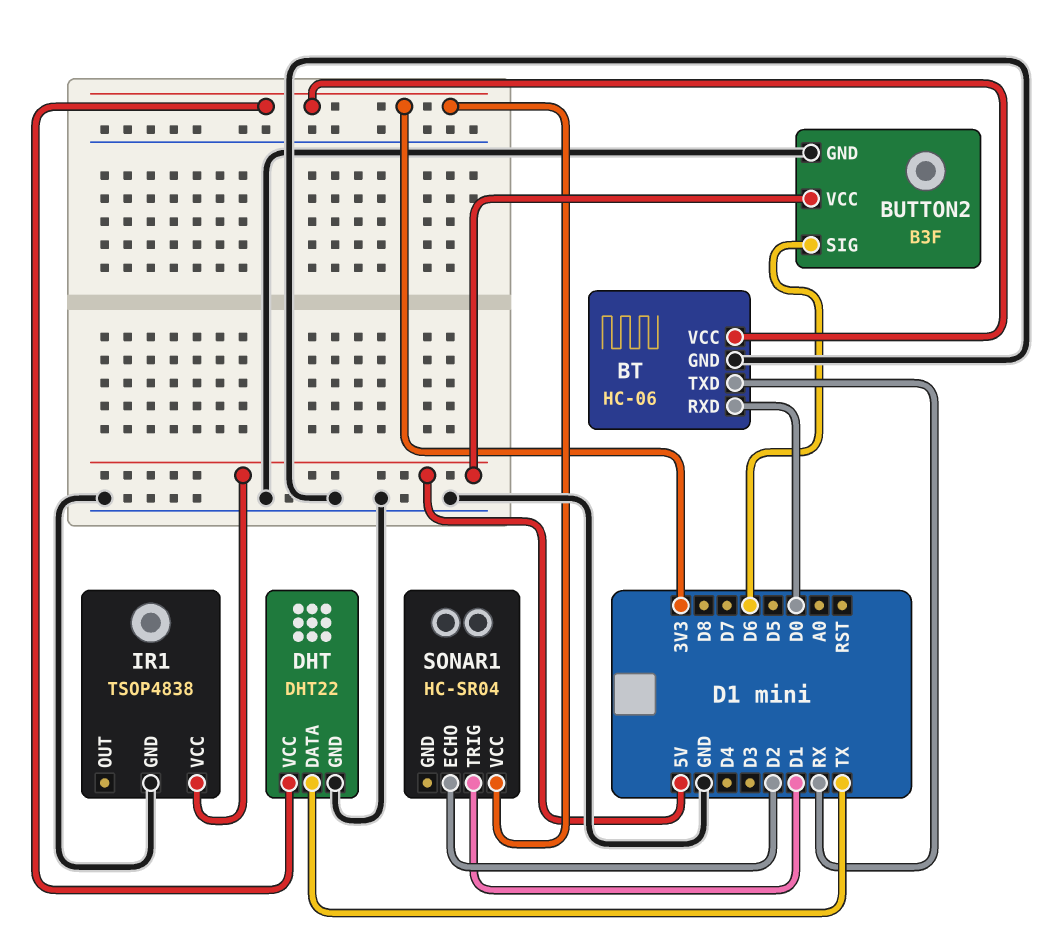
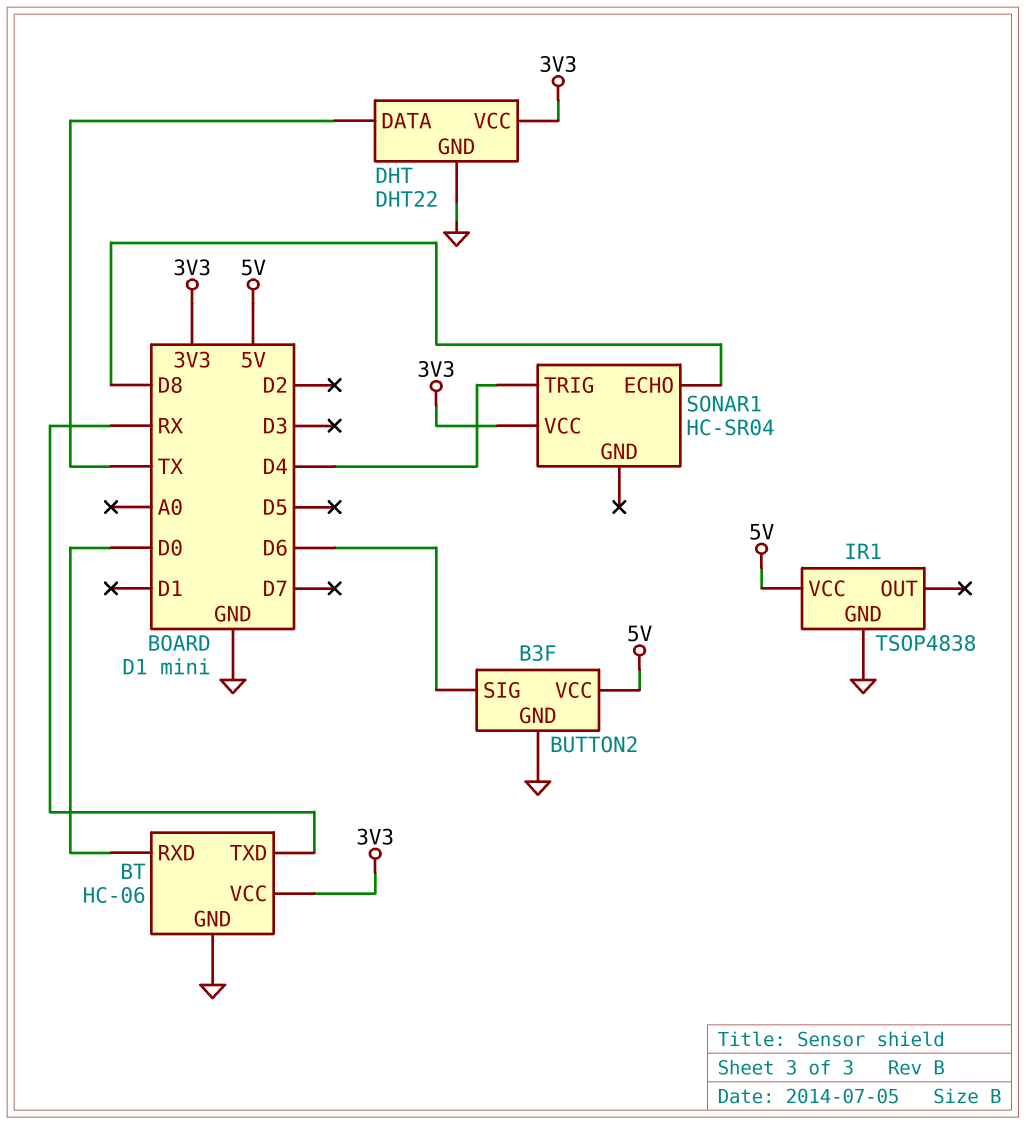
SONAR1 pin ECHO: D2 -> D8
SONAR1 pin TRIG: D1 -> D4

